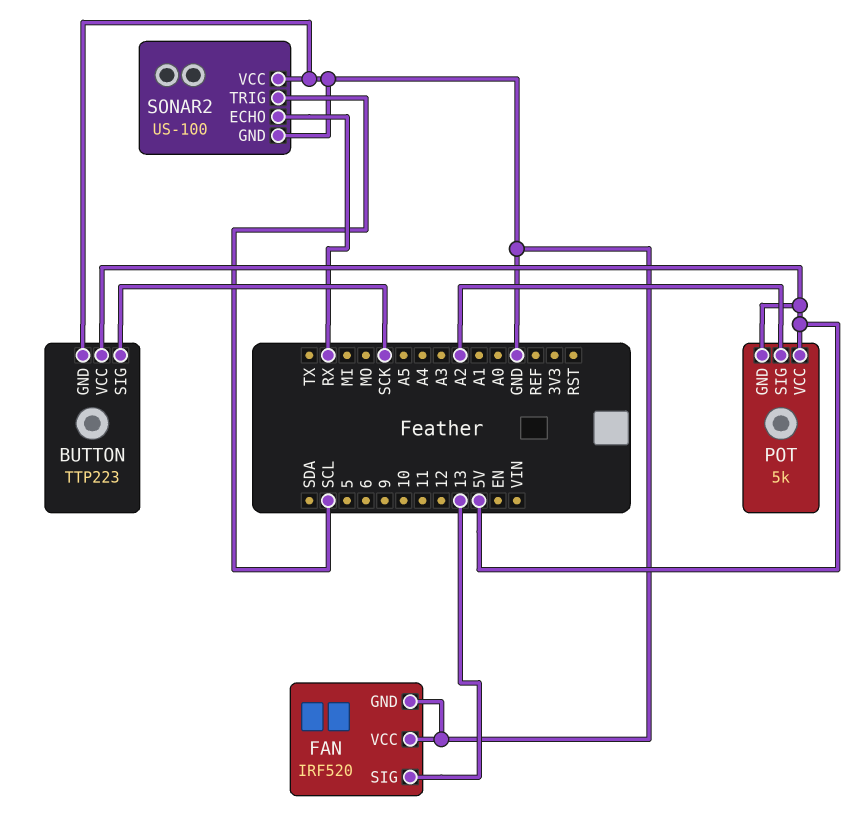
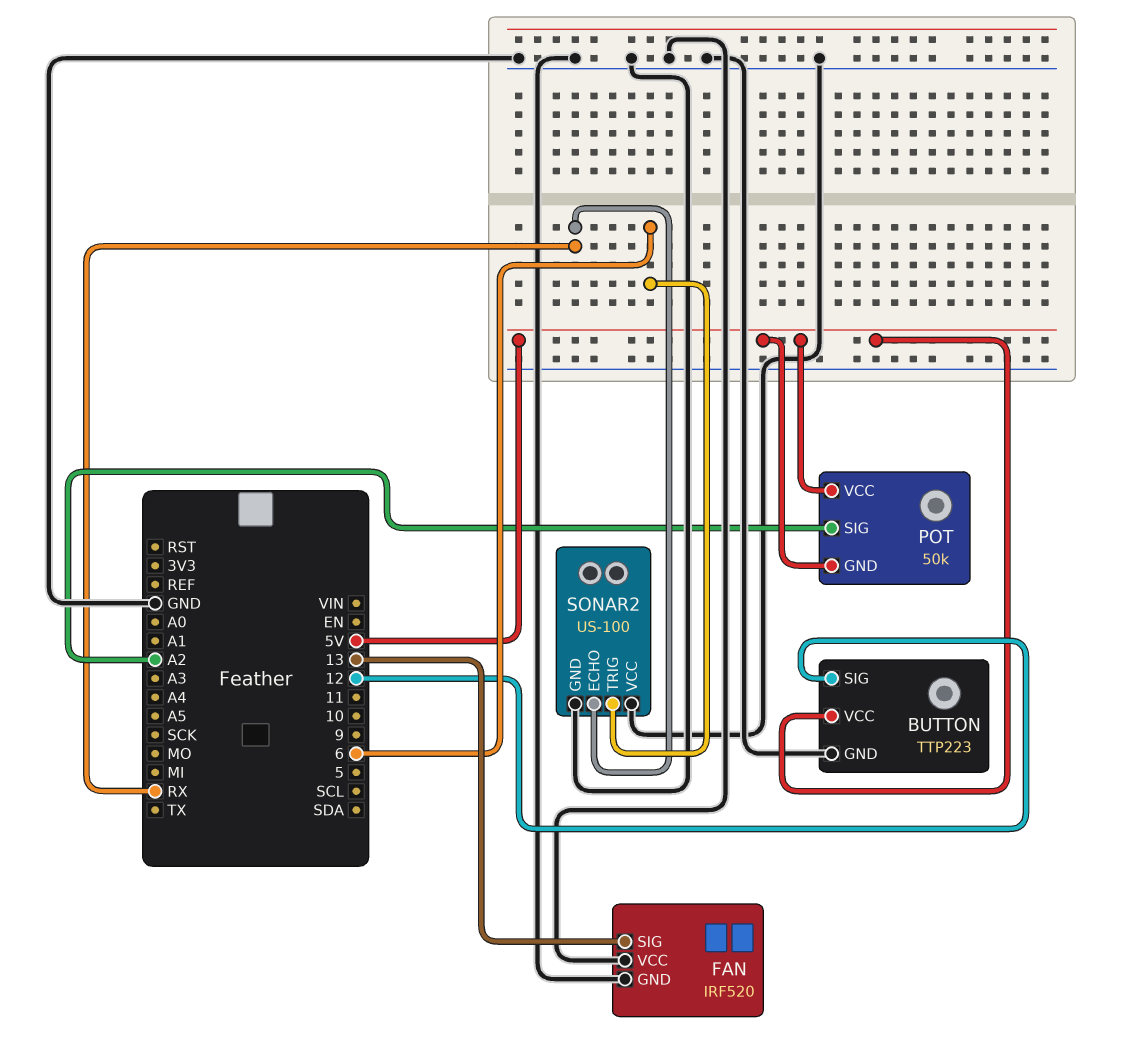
BUTTON pin SIG: SCK -> 12
POT: 5k -> 50k
SONAR2 pin TRIG: SCL -> 6

